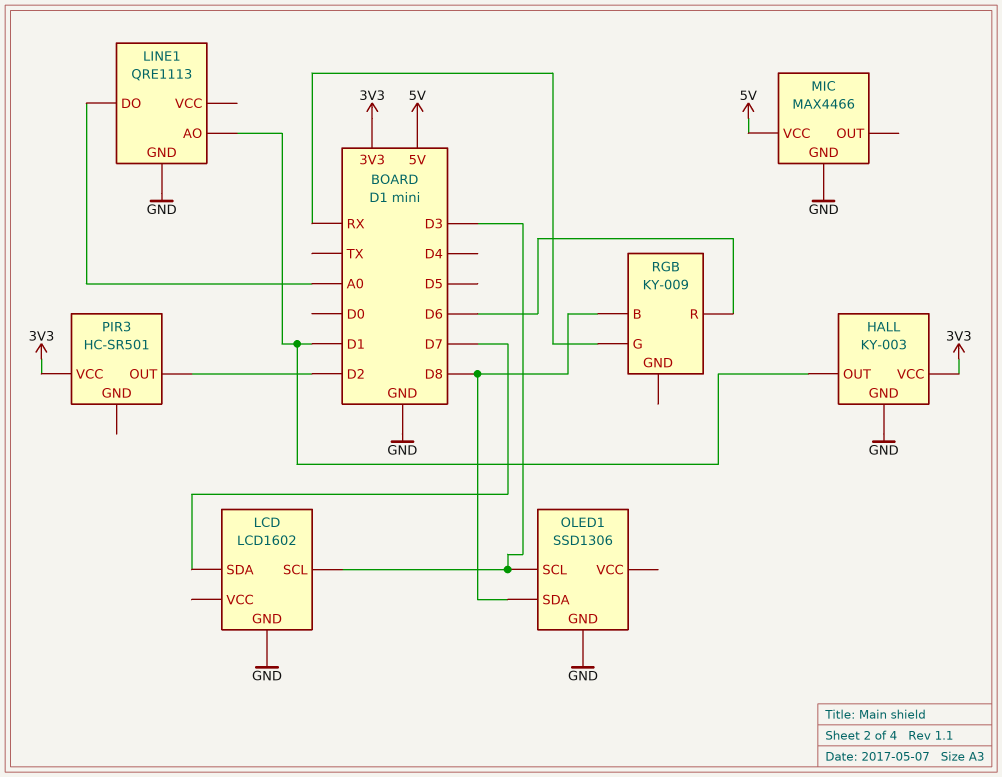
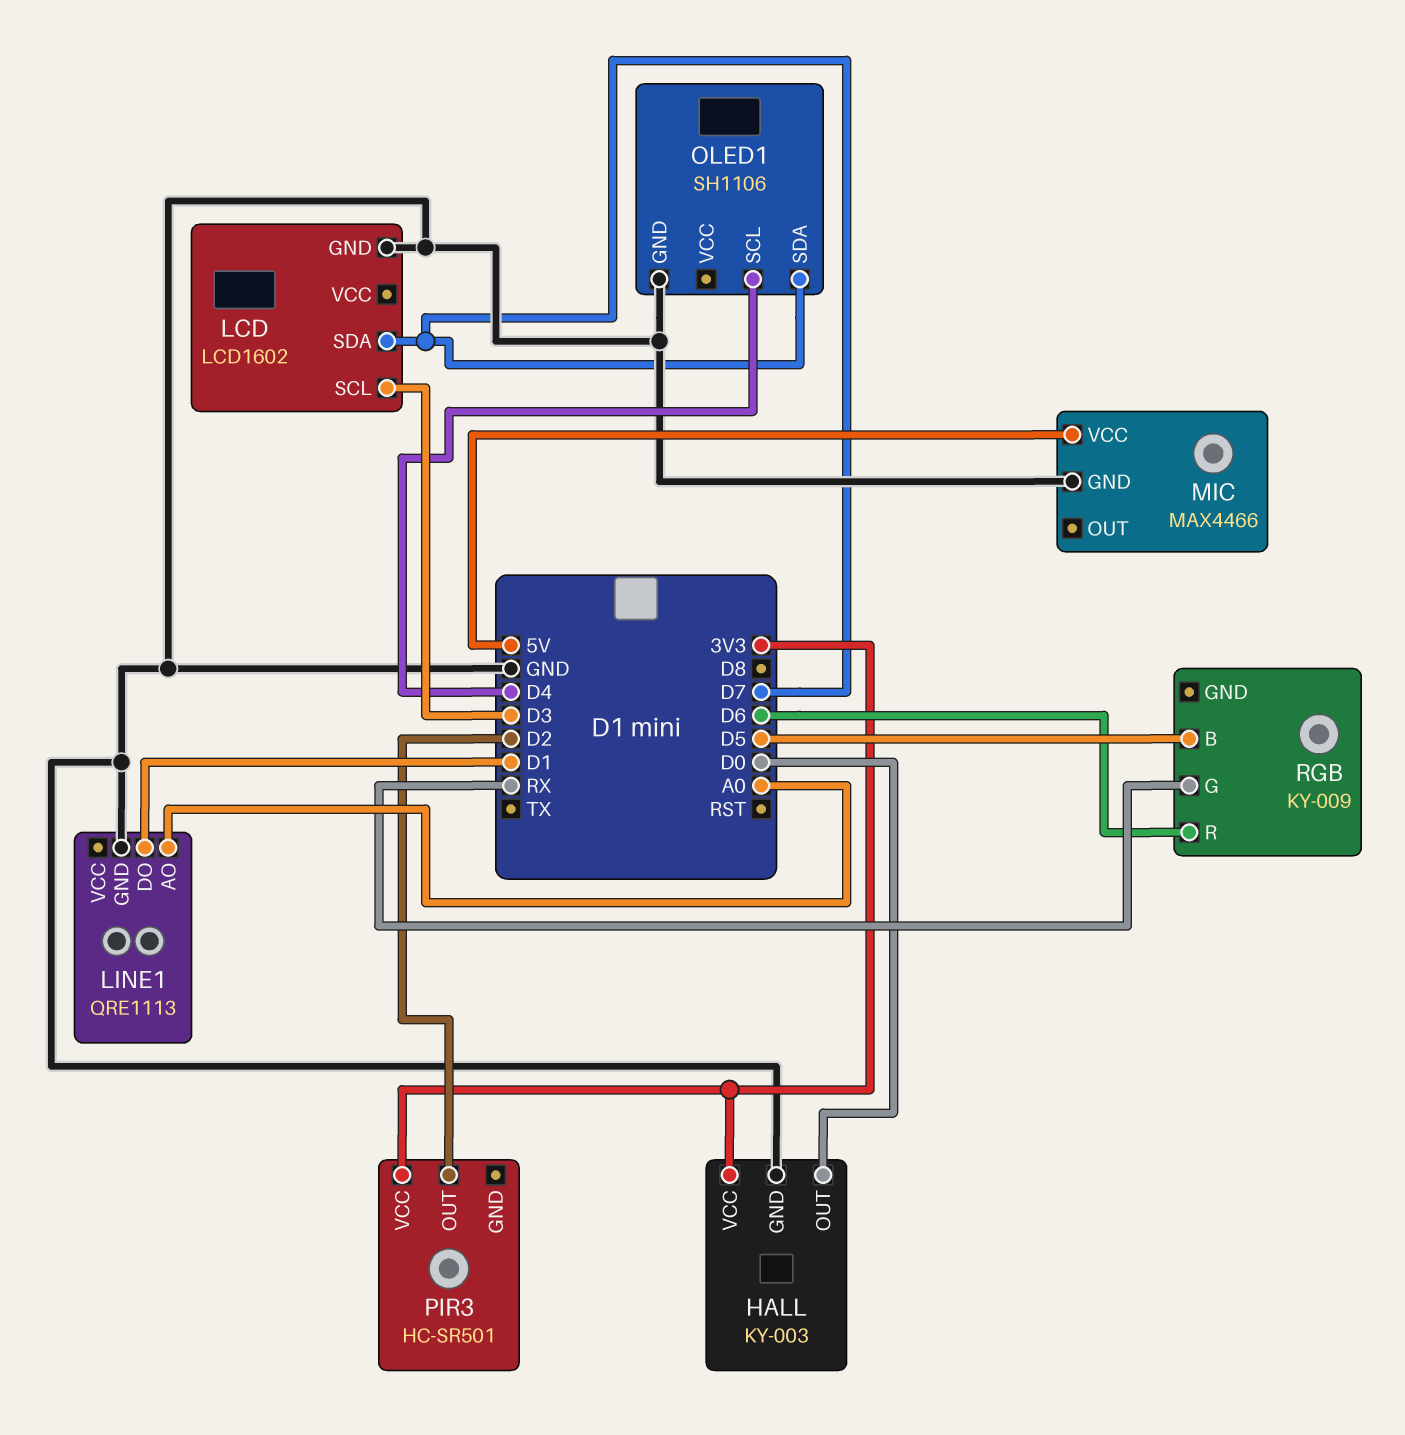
HALL pin OUT: D1 -> D0
LINE1 pin AO: D1 -> A0
LINE1 pin DO: A0 -> D1
OLED1: SSD1306 -> SH1106
OLED1 pin SCL: D3 -> D4
OLED1 pin SDA: D8 -> D7
RGB pin B: D8 -> D5

